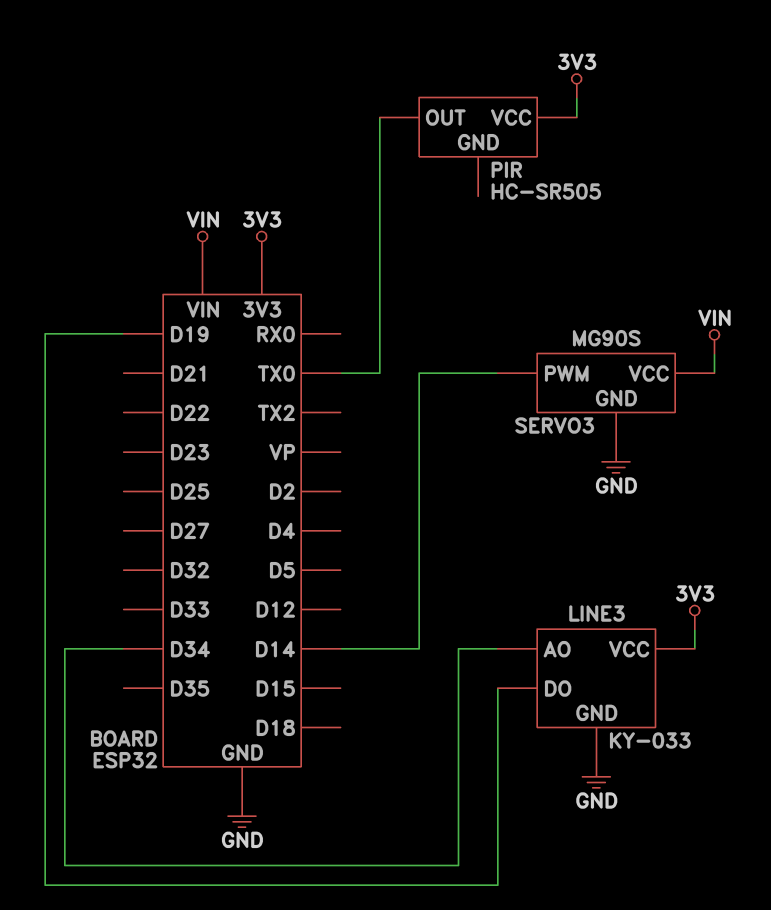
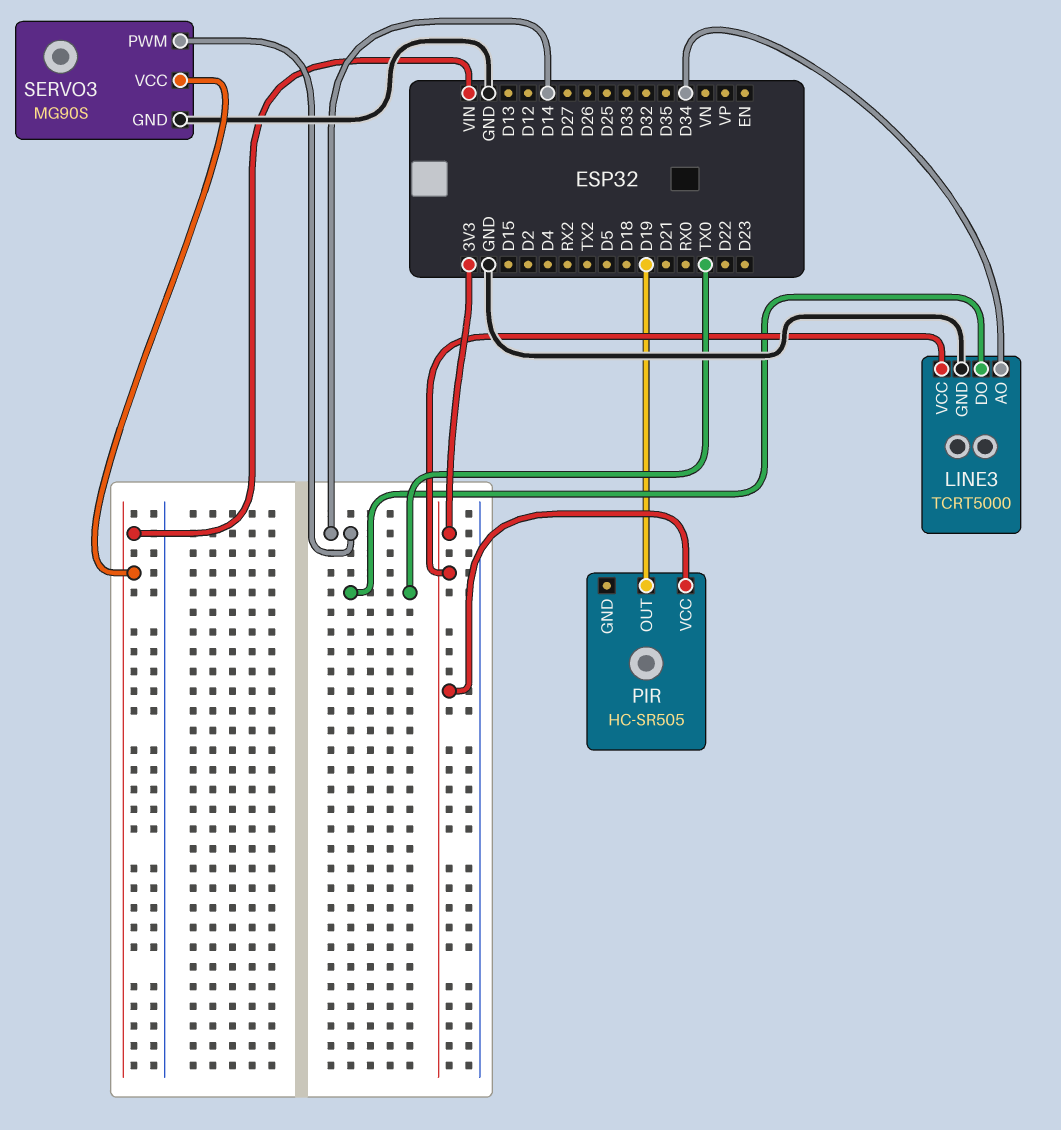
LINE3: KY-033 -> TCRT5000
LINE3 pin DO: D19 -> TX0
PIR pin OUT: TX0 -> D19

